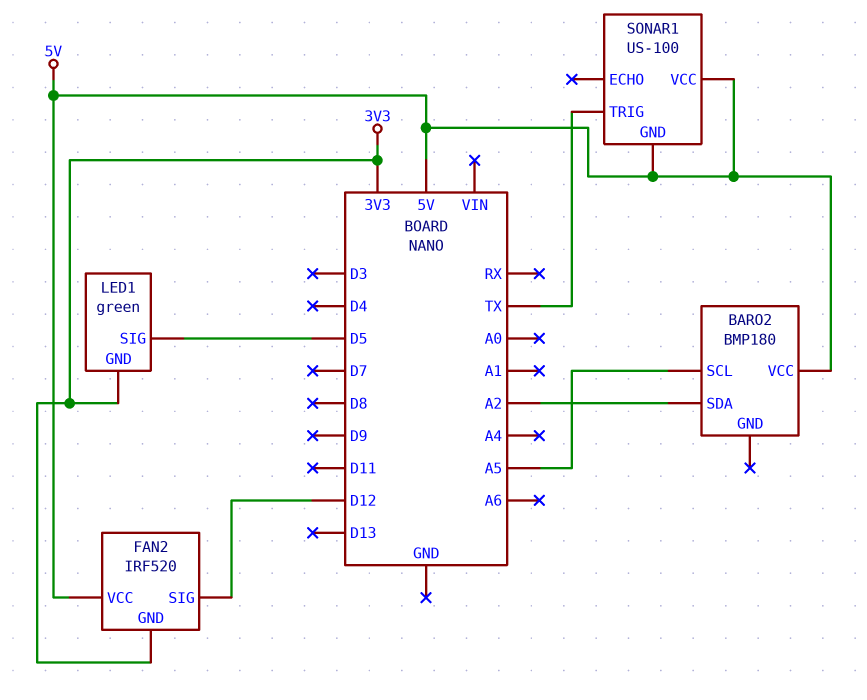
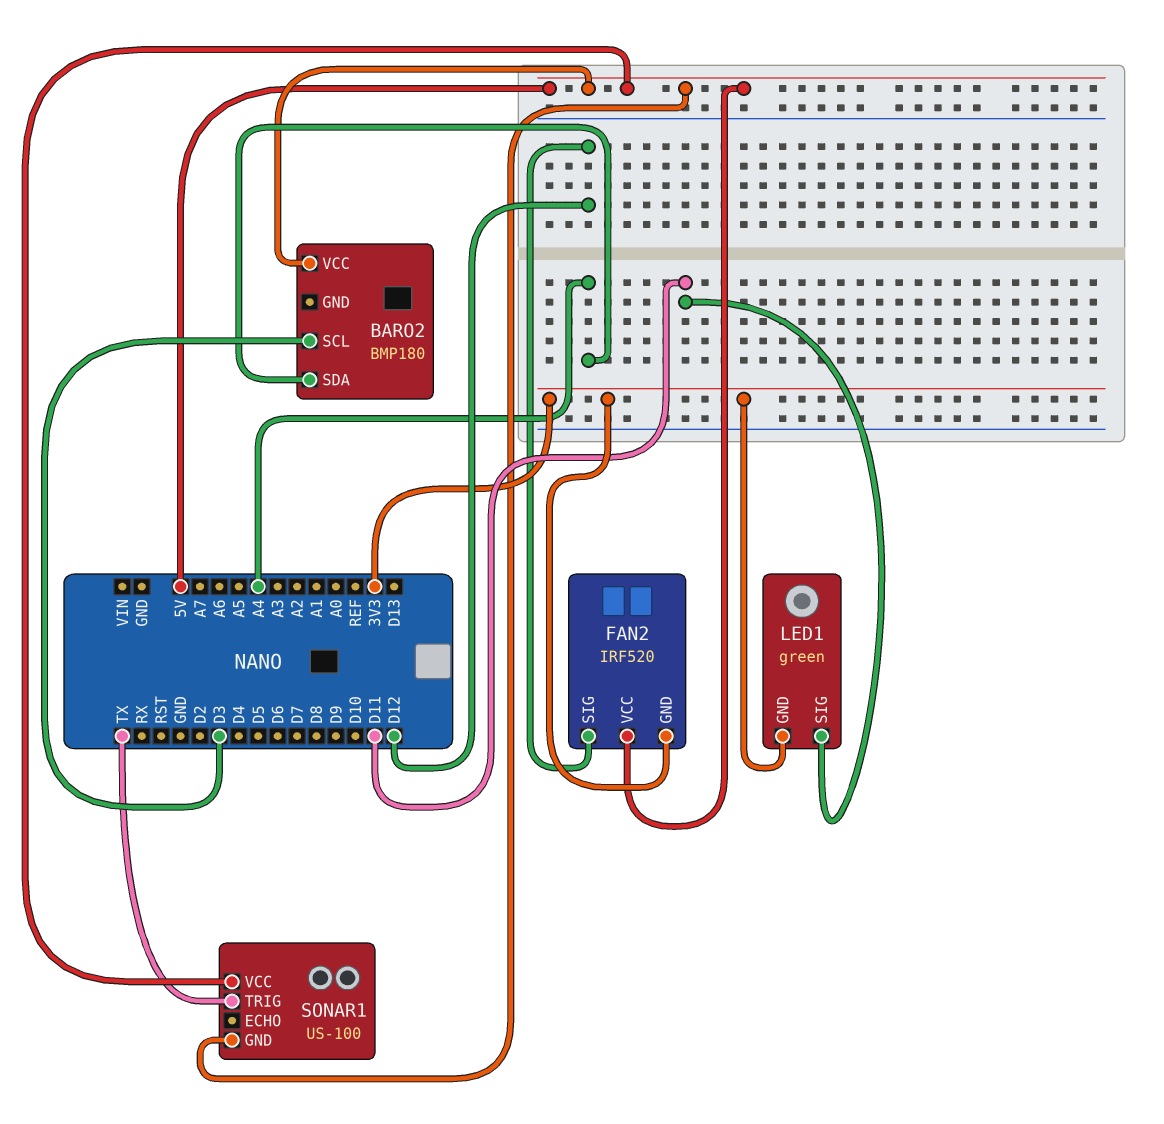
BARO2 pin SCL: A5 -> D3
BARO2 pin SDA: A2 -> A4
LED1 pin SIG: D5 -> D11

